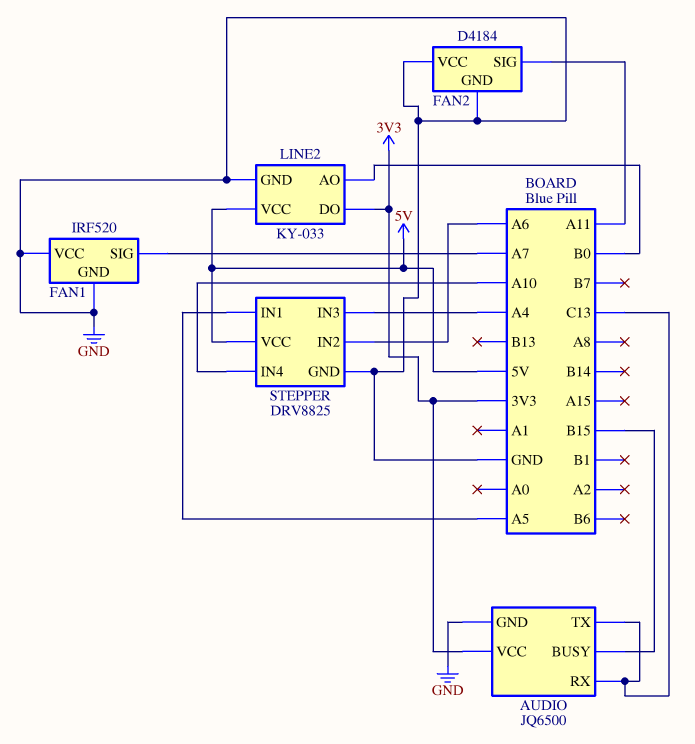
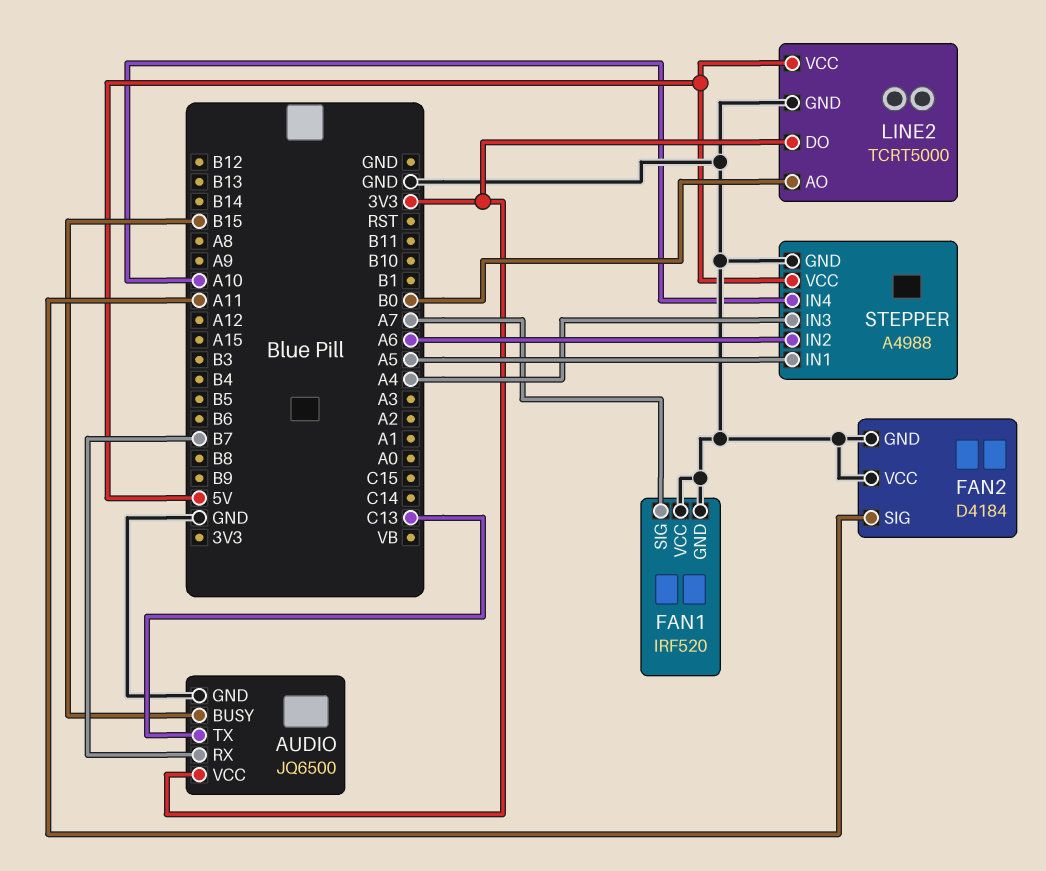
AUDIO pin RX: C13 -> B7
LINE2: KY-033 -> TCRT5000
STEPPER: DRV8825 -> A4988

